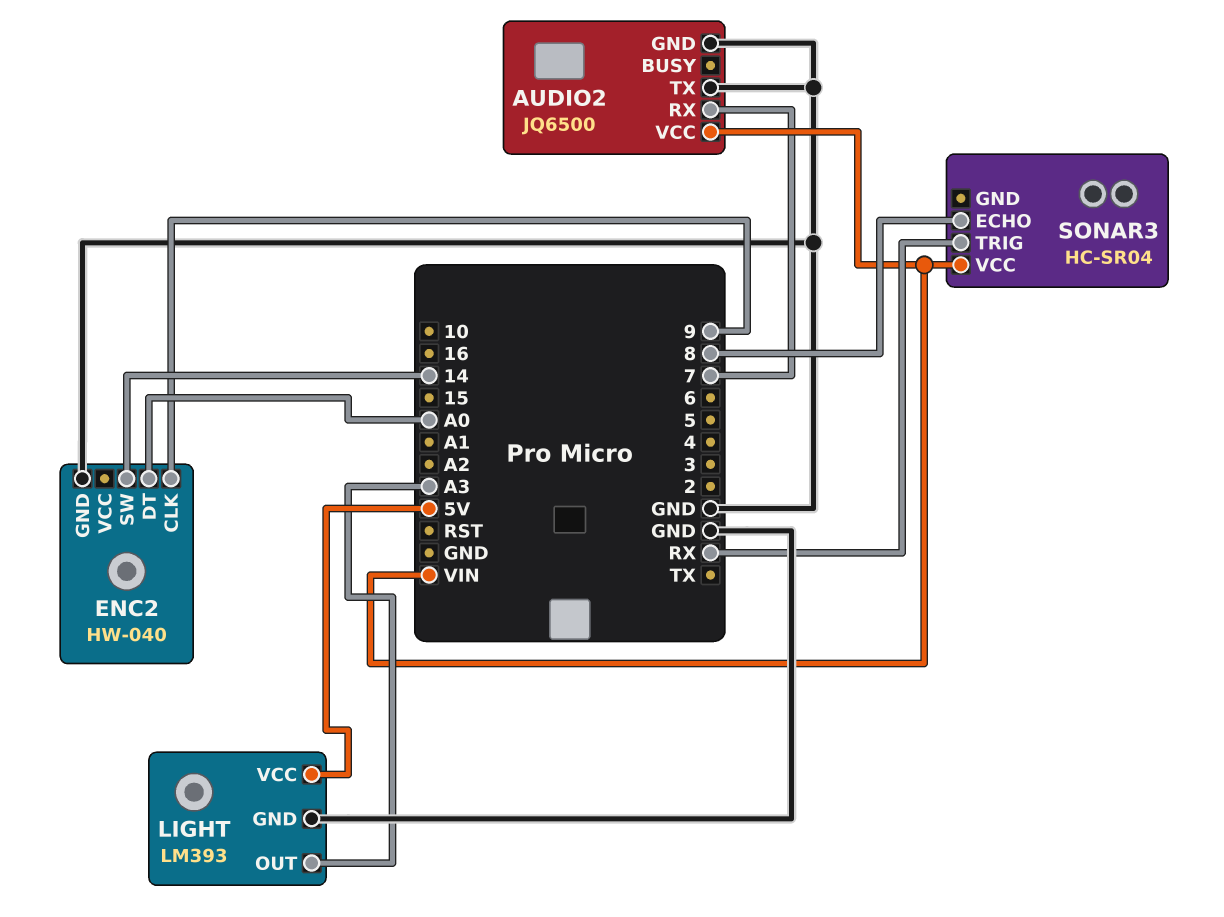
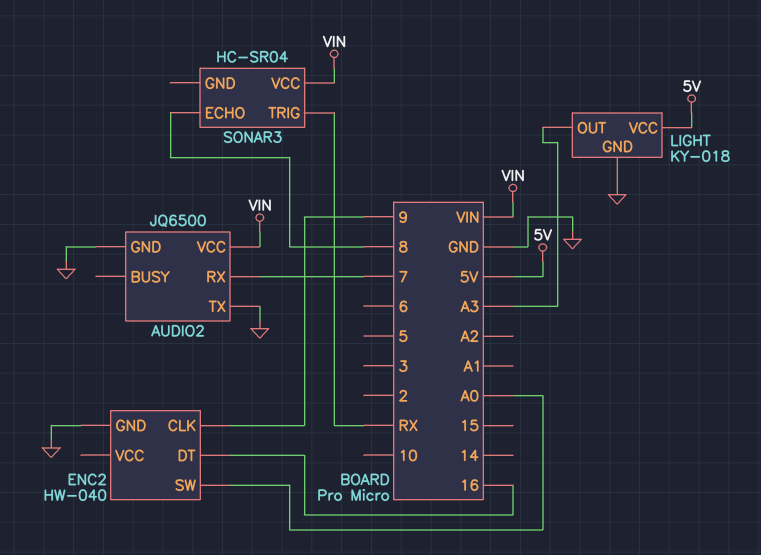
ENC2 pin DT: A0 -> 16
ENC2 pin SW: 14 -> A0
LIGHT: LM393 -> KY-018

